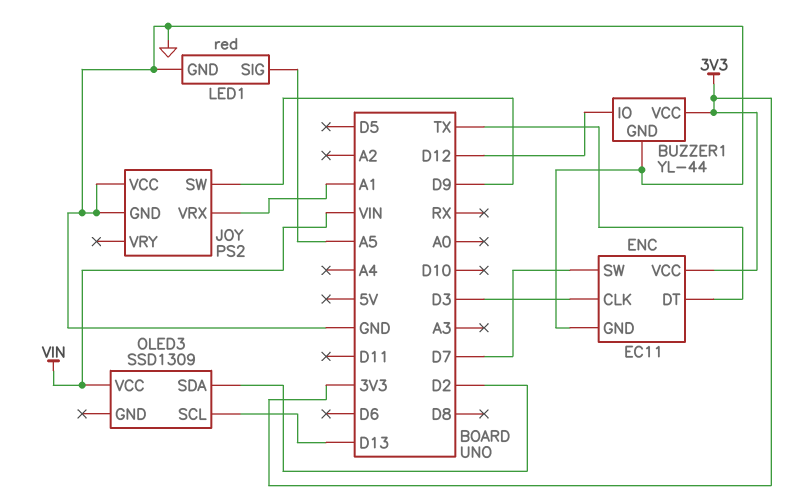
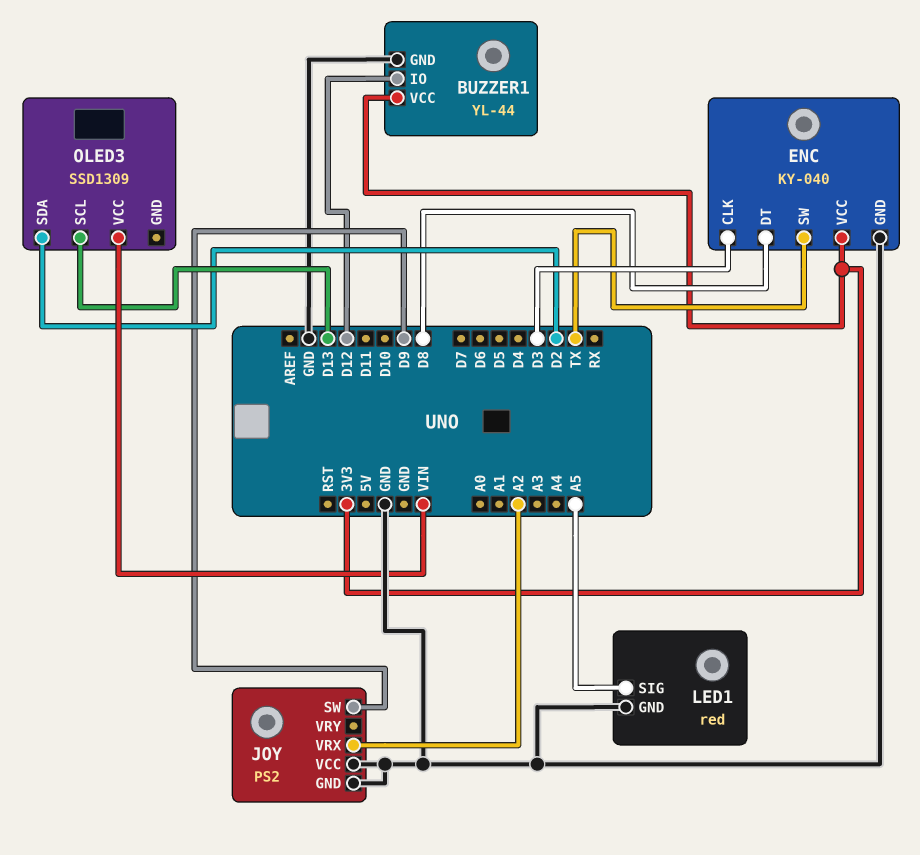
ENC: EC11 -> KY-040
ENC pin DT: TX -> D8
ENC pin SW: D7 -> TX
JOY pin VRX: A1 -> A2

